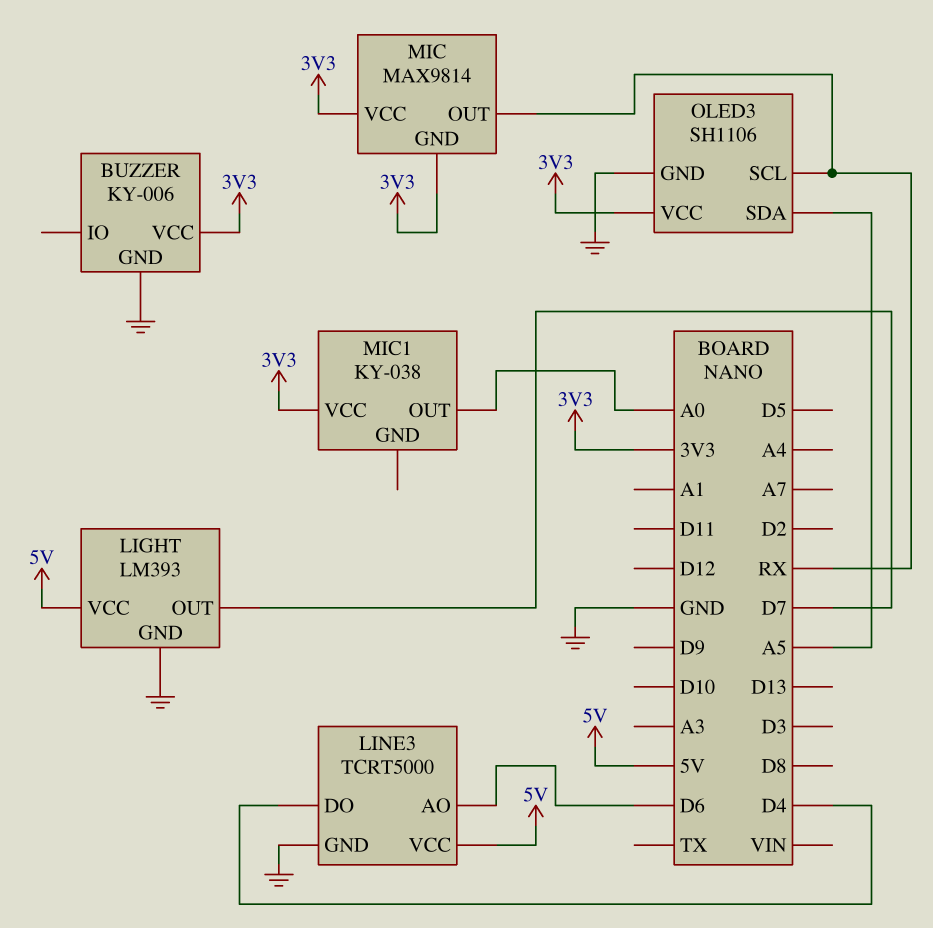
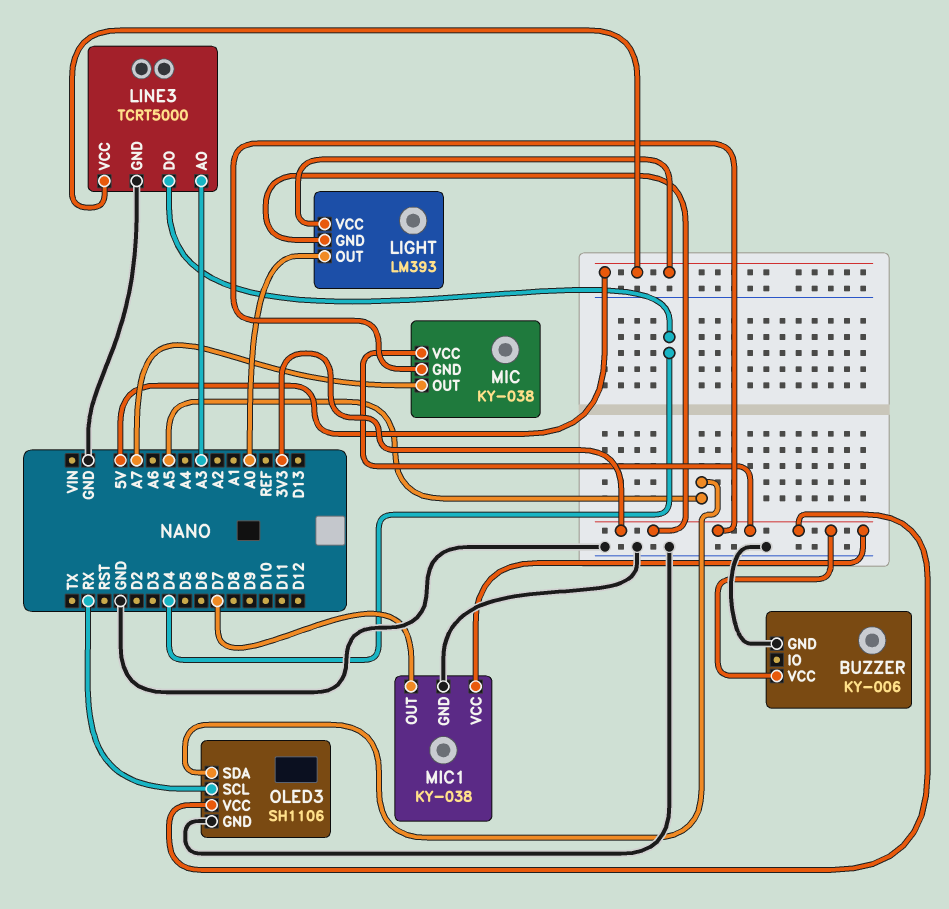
LIGHT pin GND: GND -> 3V3
LIGHT pin OUT: D7 -> A0
LINE3 pin AO: D6 -> A3
MIC: MAX9814 -> KY-038
MIC pin OUT: RX -> A7
MIC1 pin GND: none -> GND
MIC1 pin OUT: A0 -> D7

